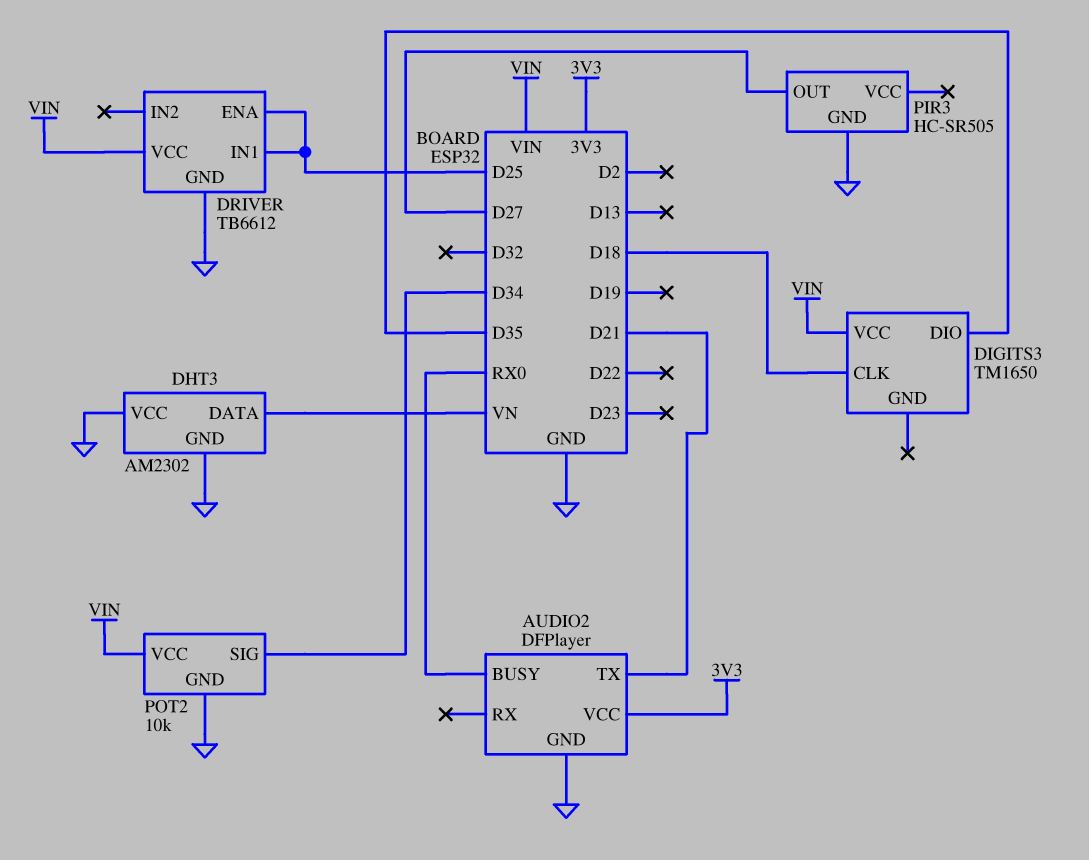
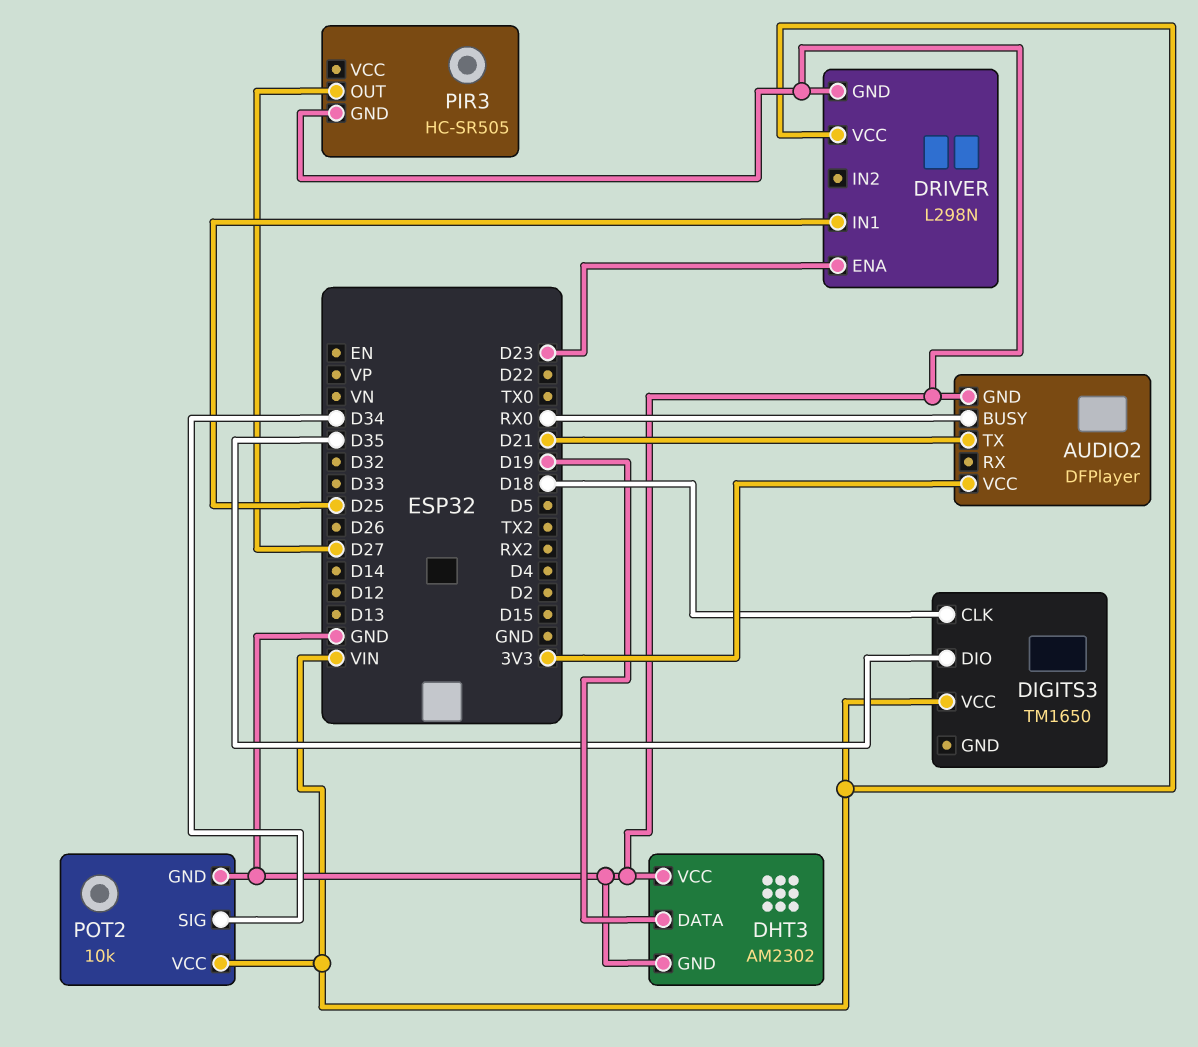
DHT3 pin DATA: VN -> D19
DRIVER: TB6612 -> L298N
DRIVER pin ENA: D25 -> D23

